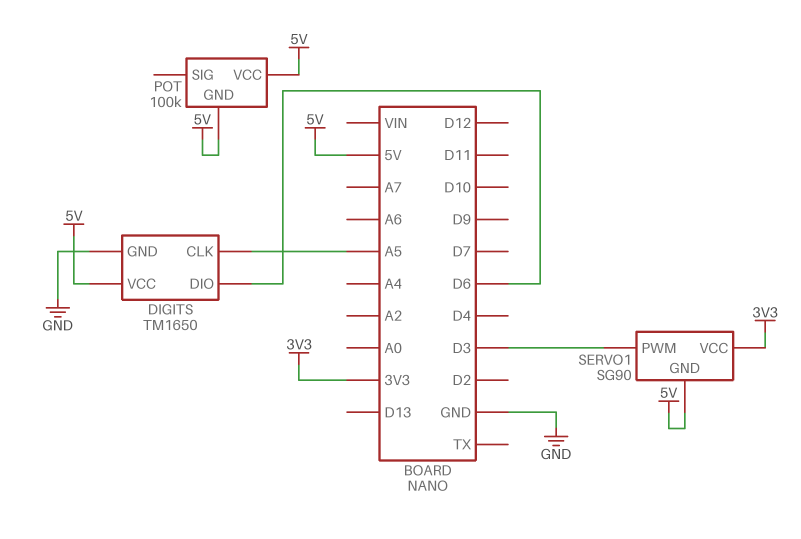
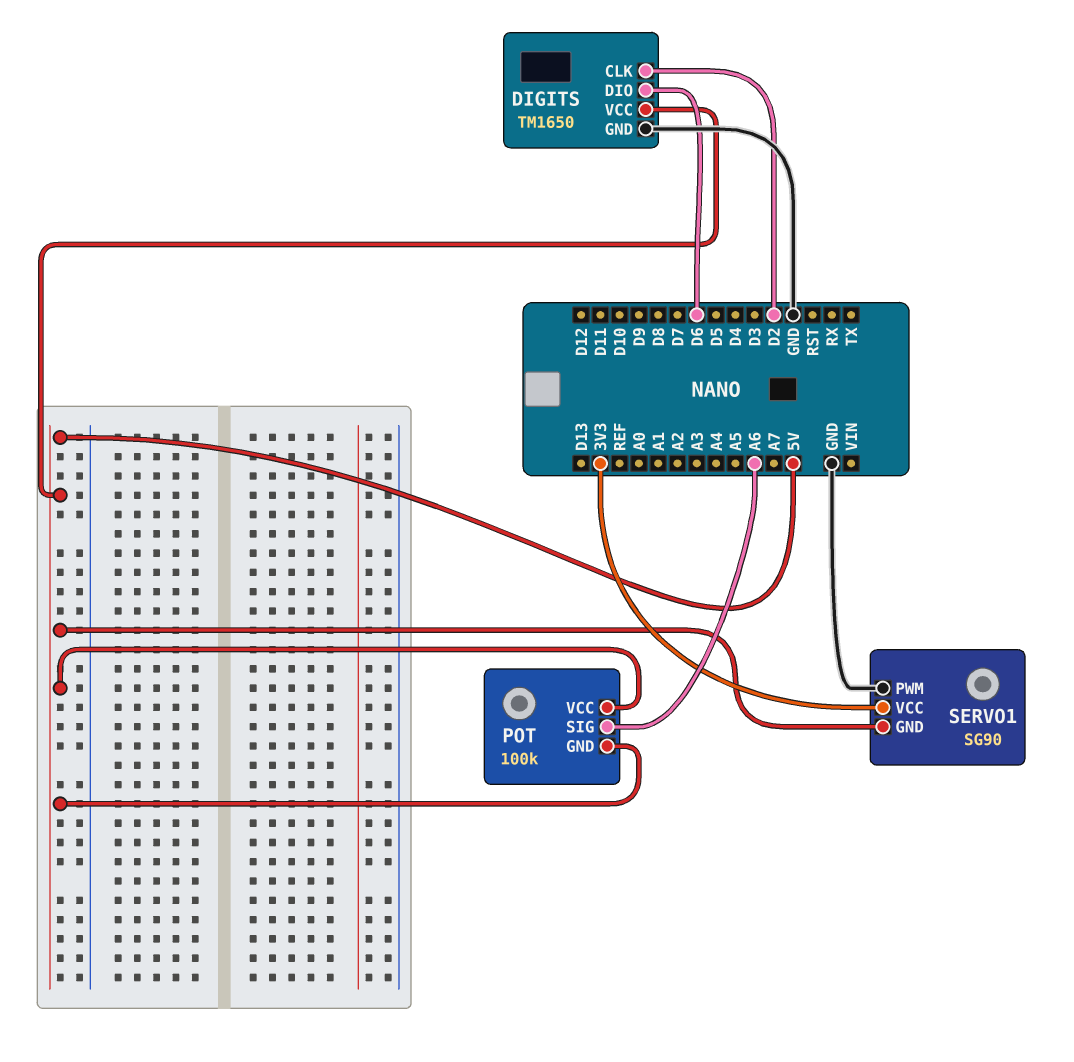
DIGITS pin CLK: A5 -> D2
POT pin SIG: none -> A6
SERVO1 pin PWM: D3 -> GND

